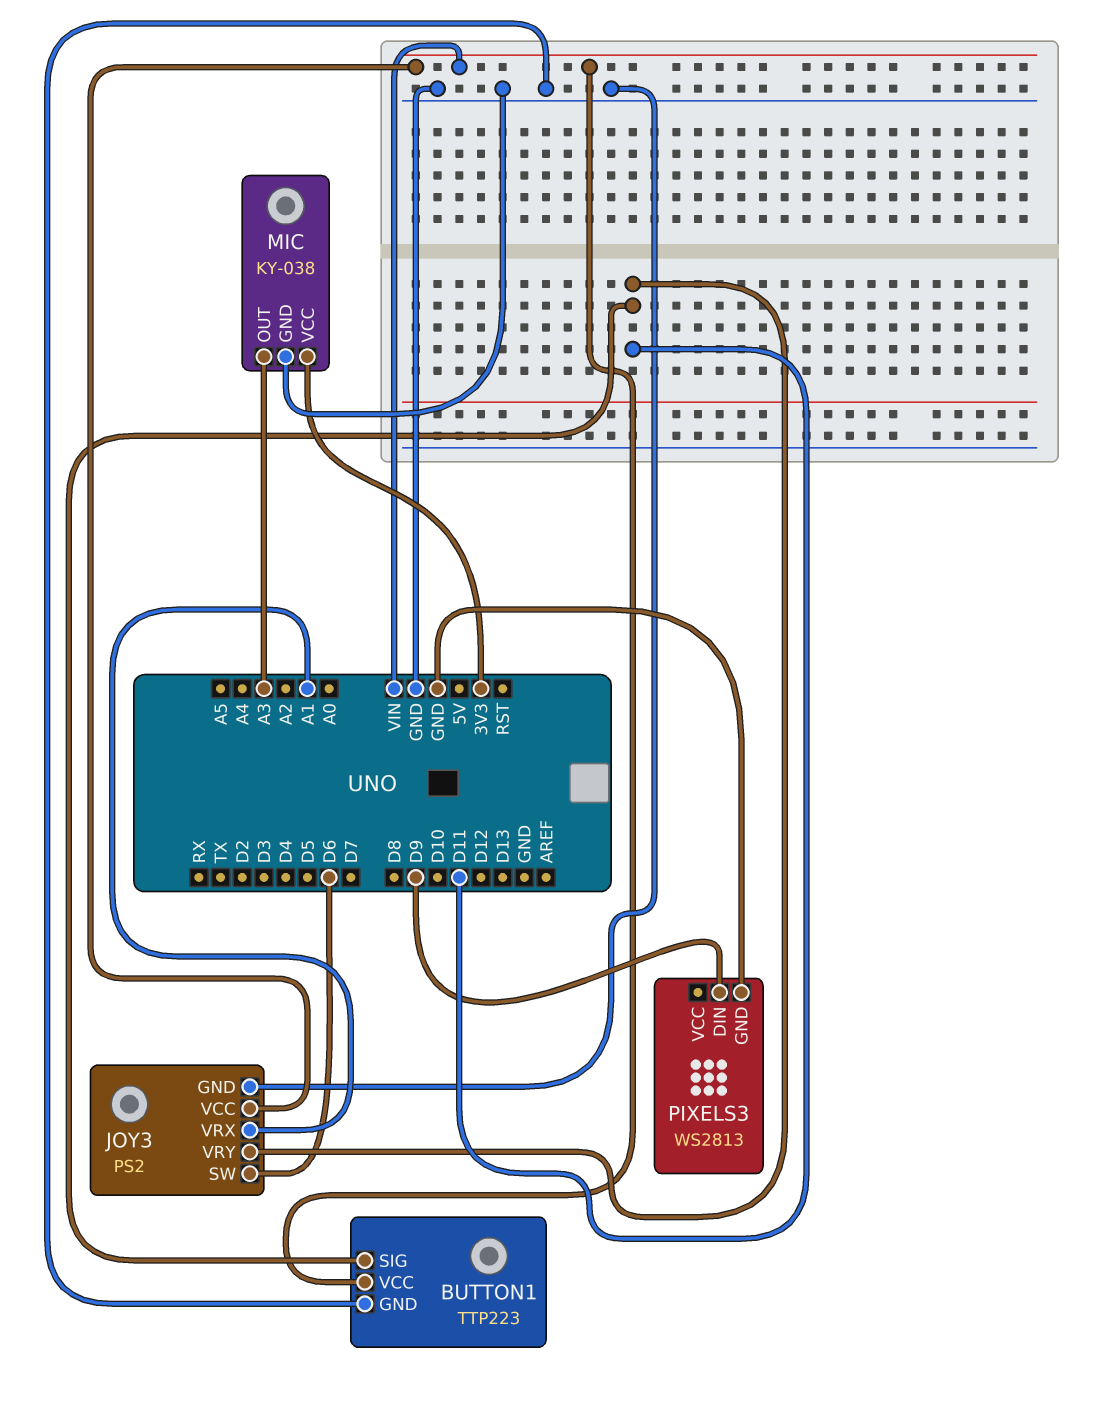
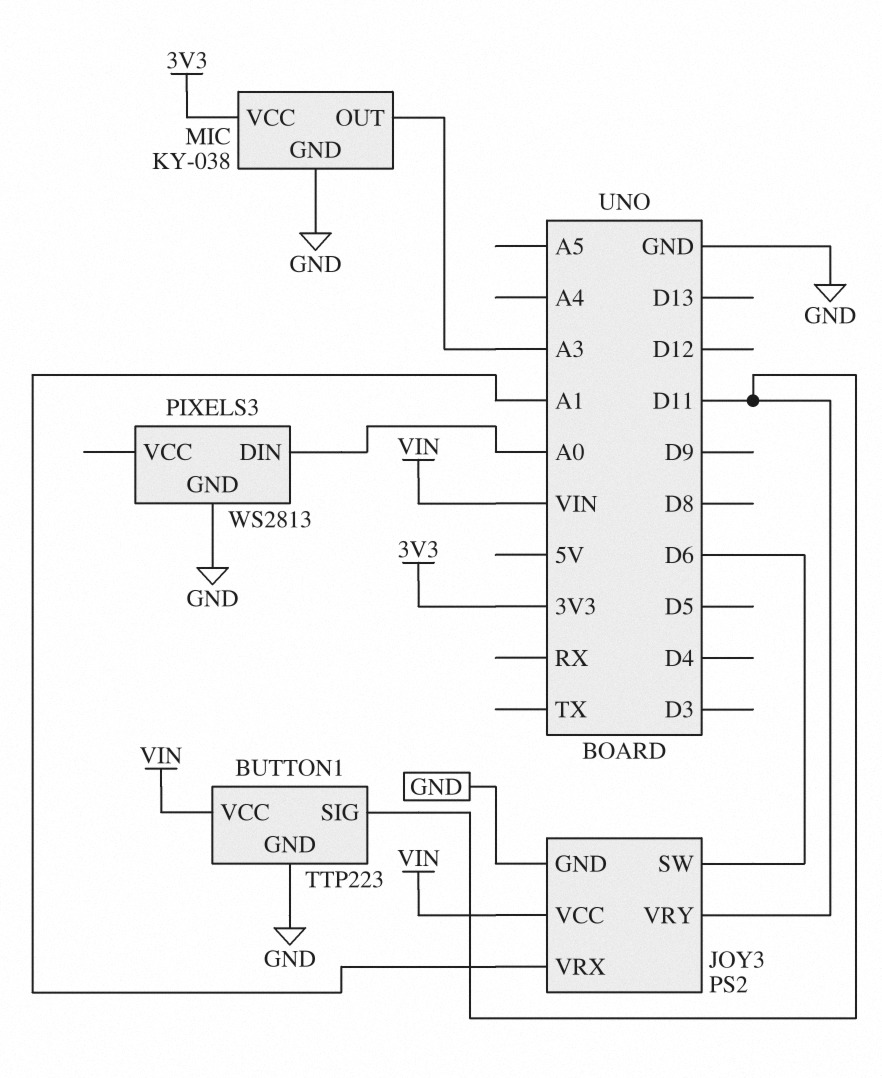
PIXELS3 pin DIN: D9 -> A0

